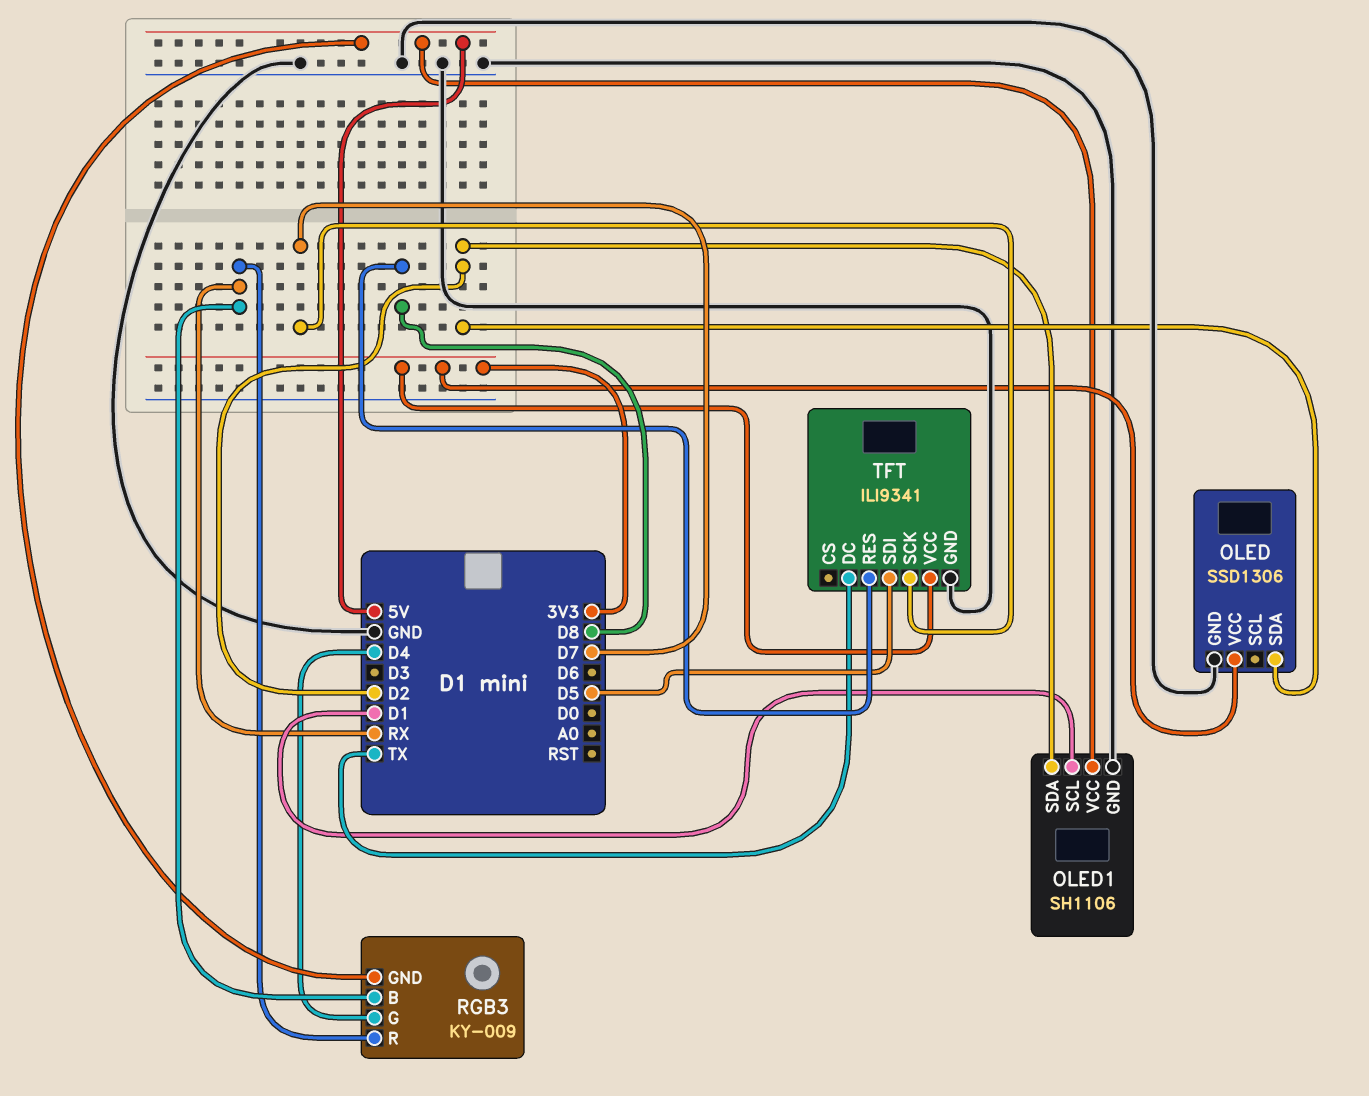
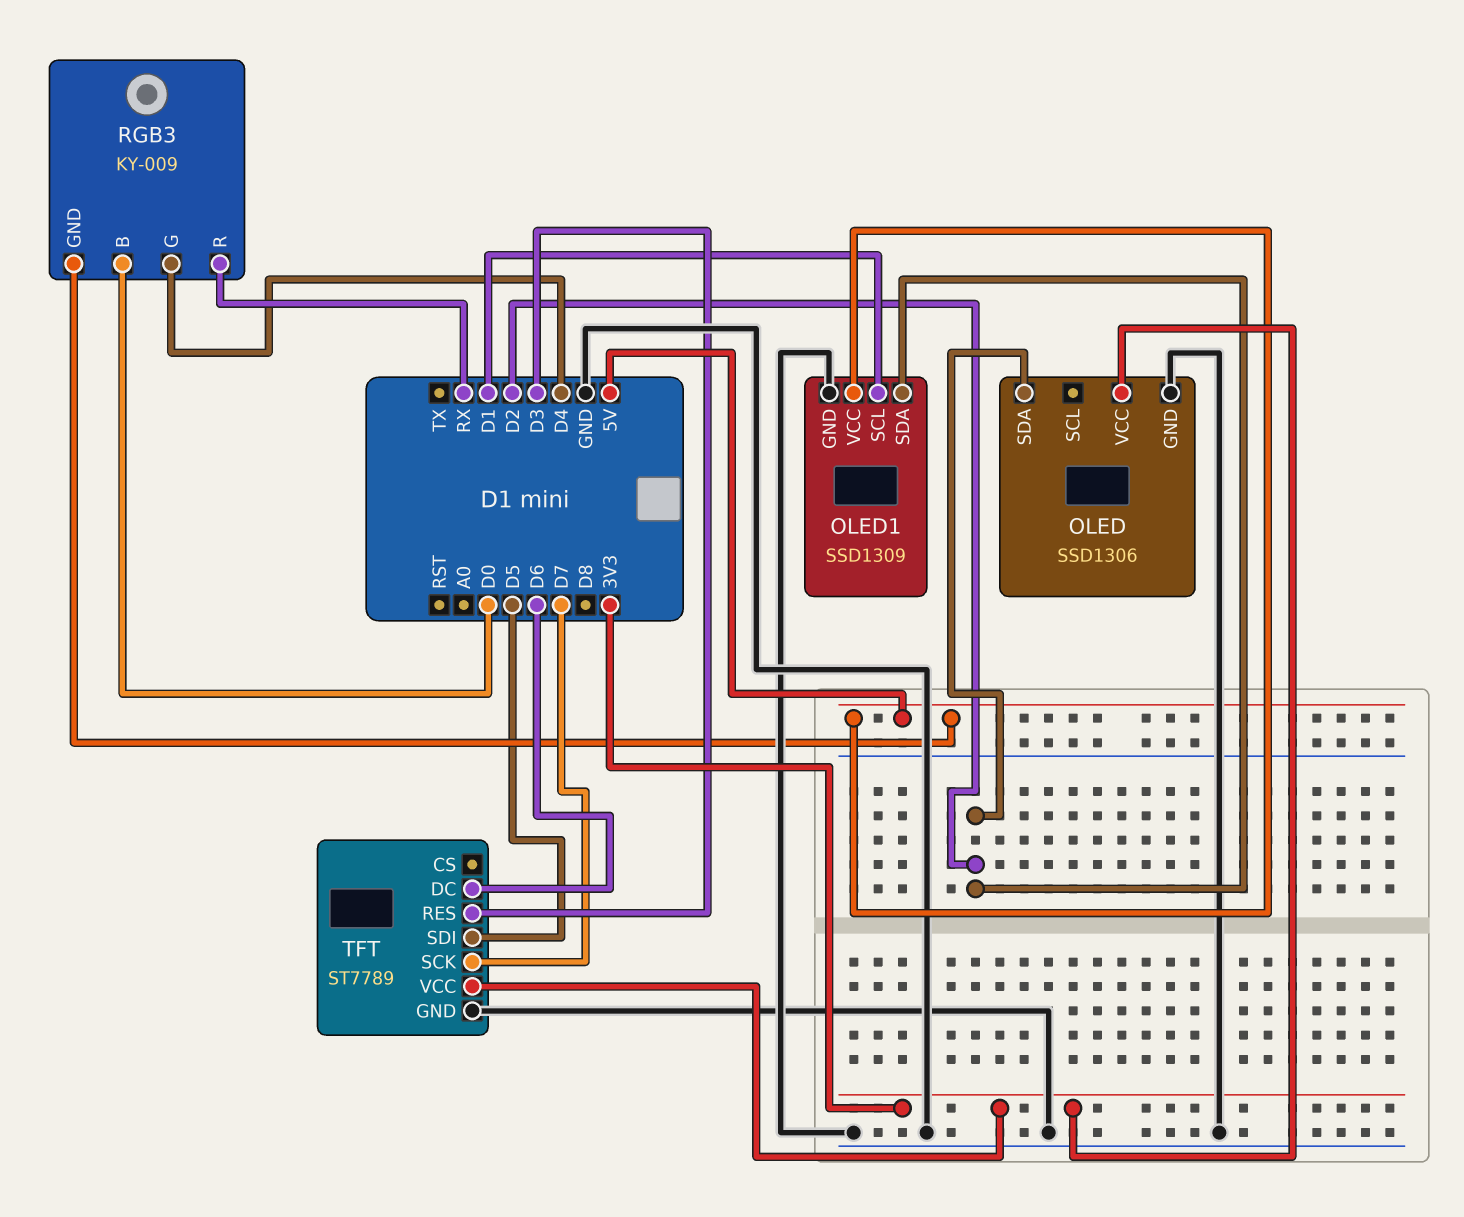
OLED1: SH1106 -> SSD1309
RGB3 pin B: RX -> D0
TFT: ILI9341 -> ST7789
TFT pin DC: TX -> D6
TFT pin RES: D8 -> D3

